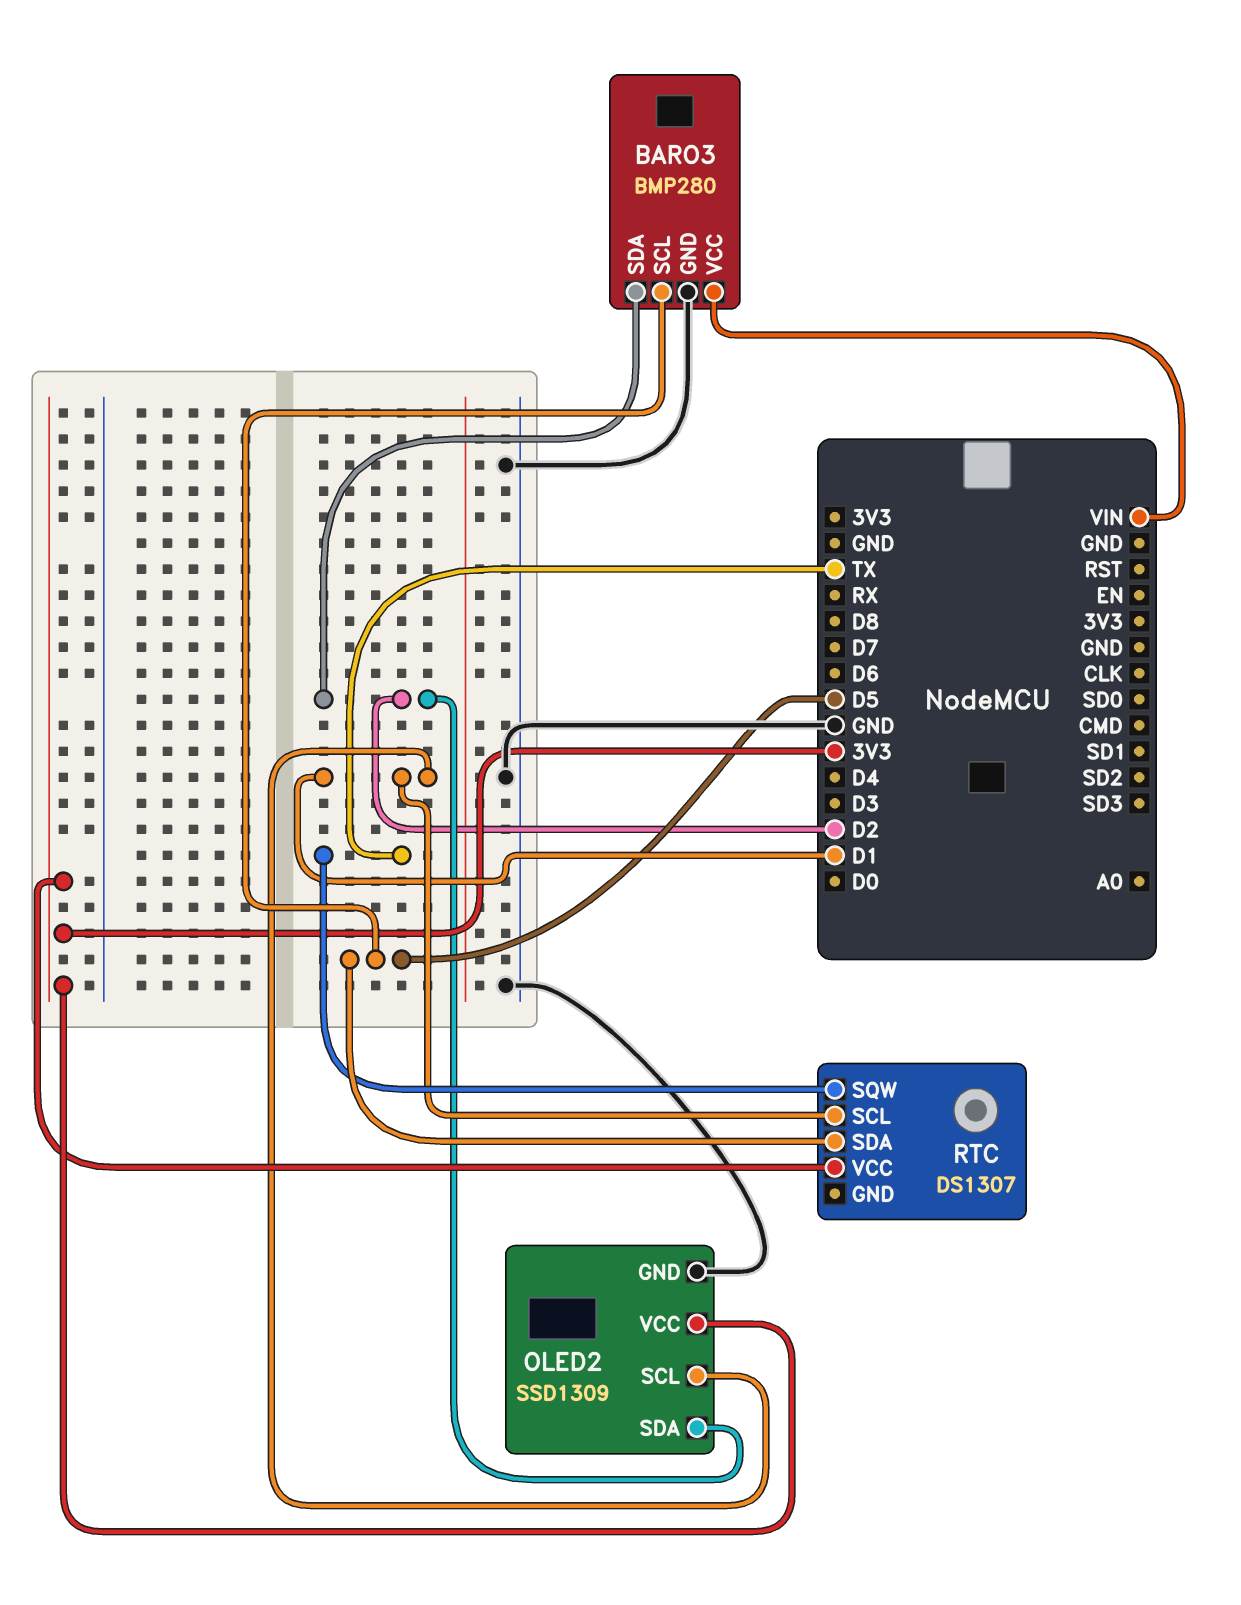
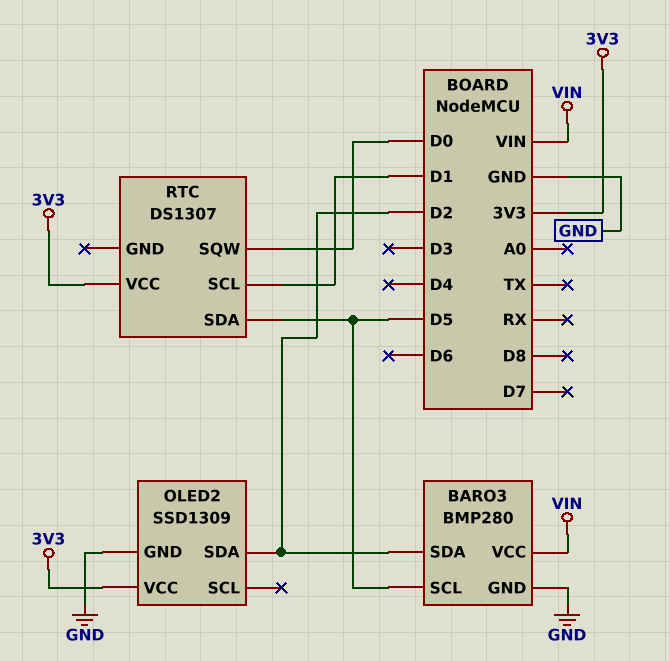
OLED2 pin SCL: D1 -> none
RTC pin SQW: TX -> D0

